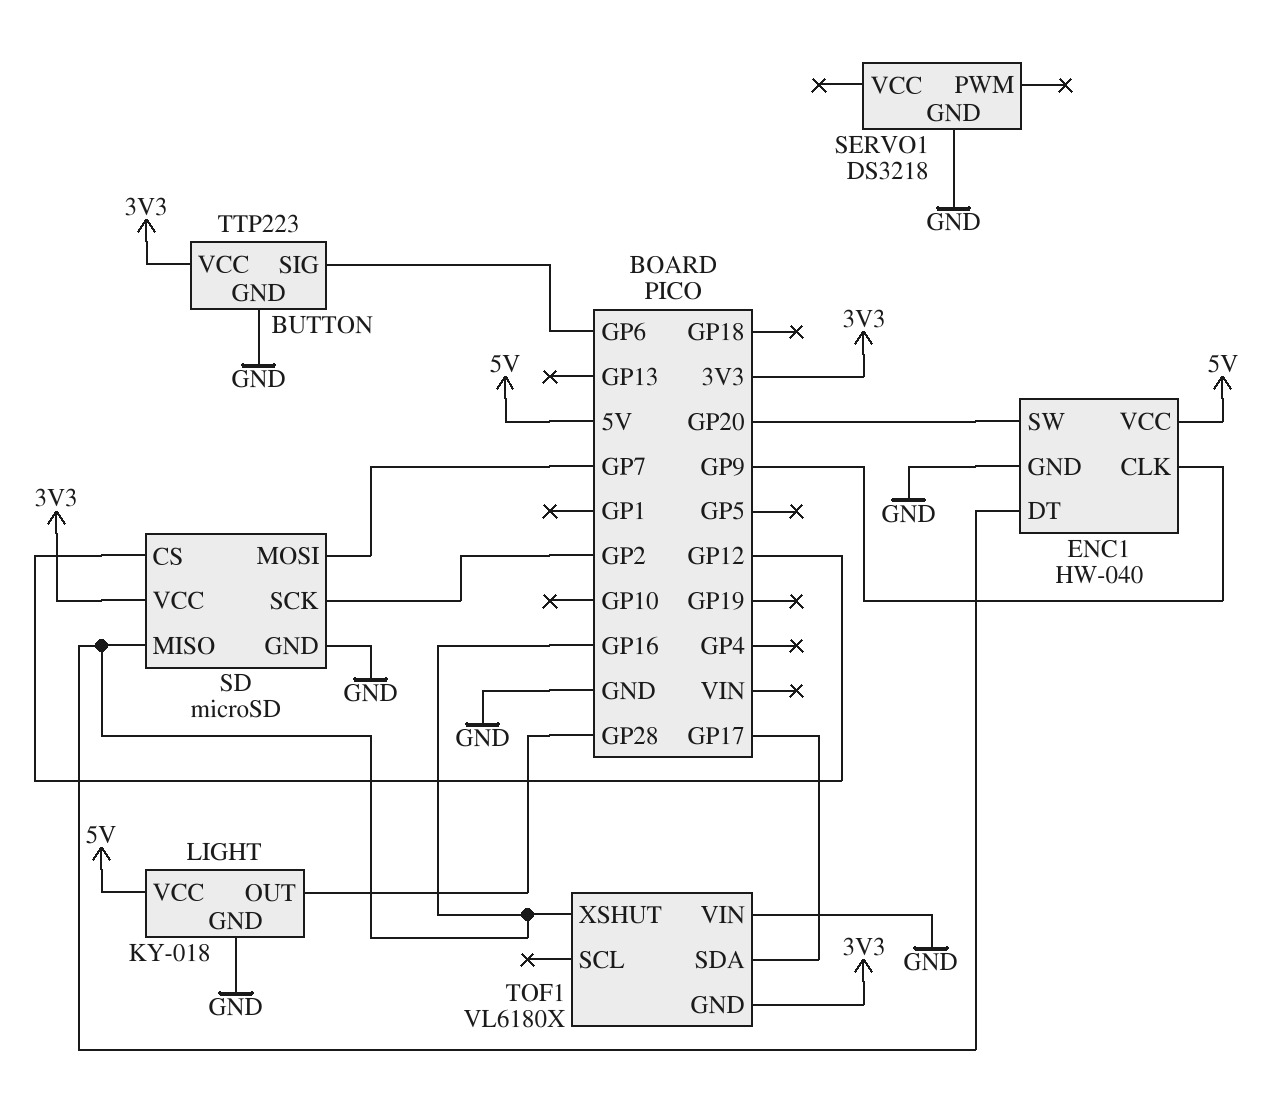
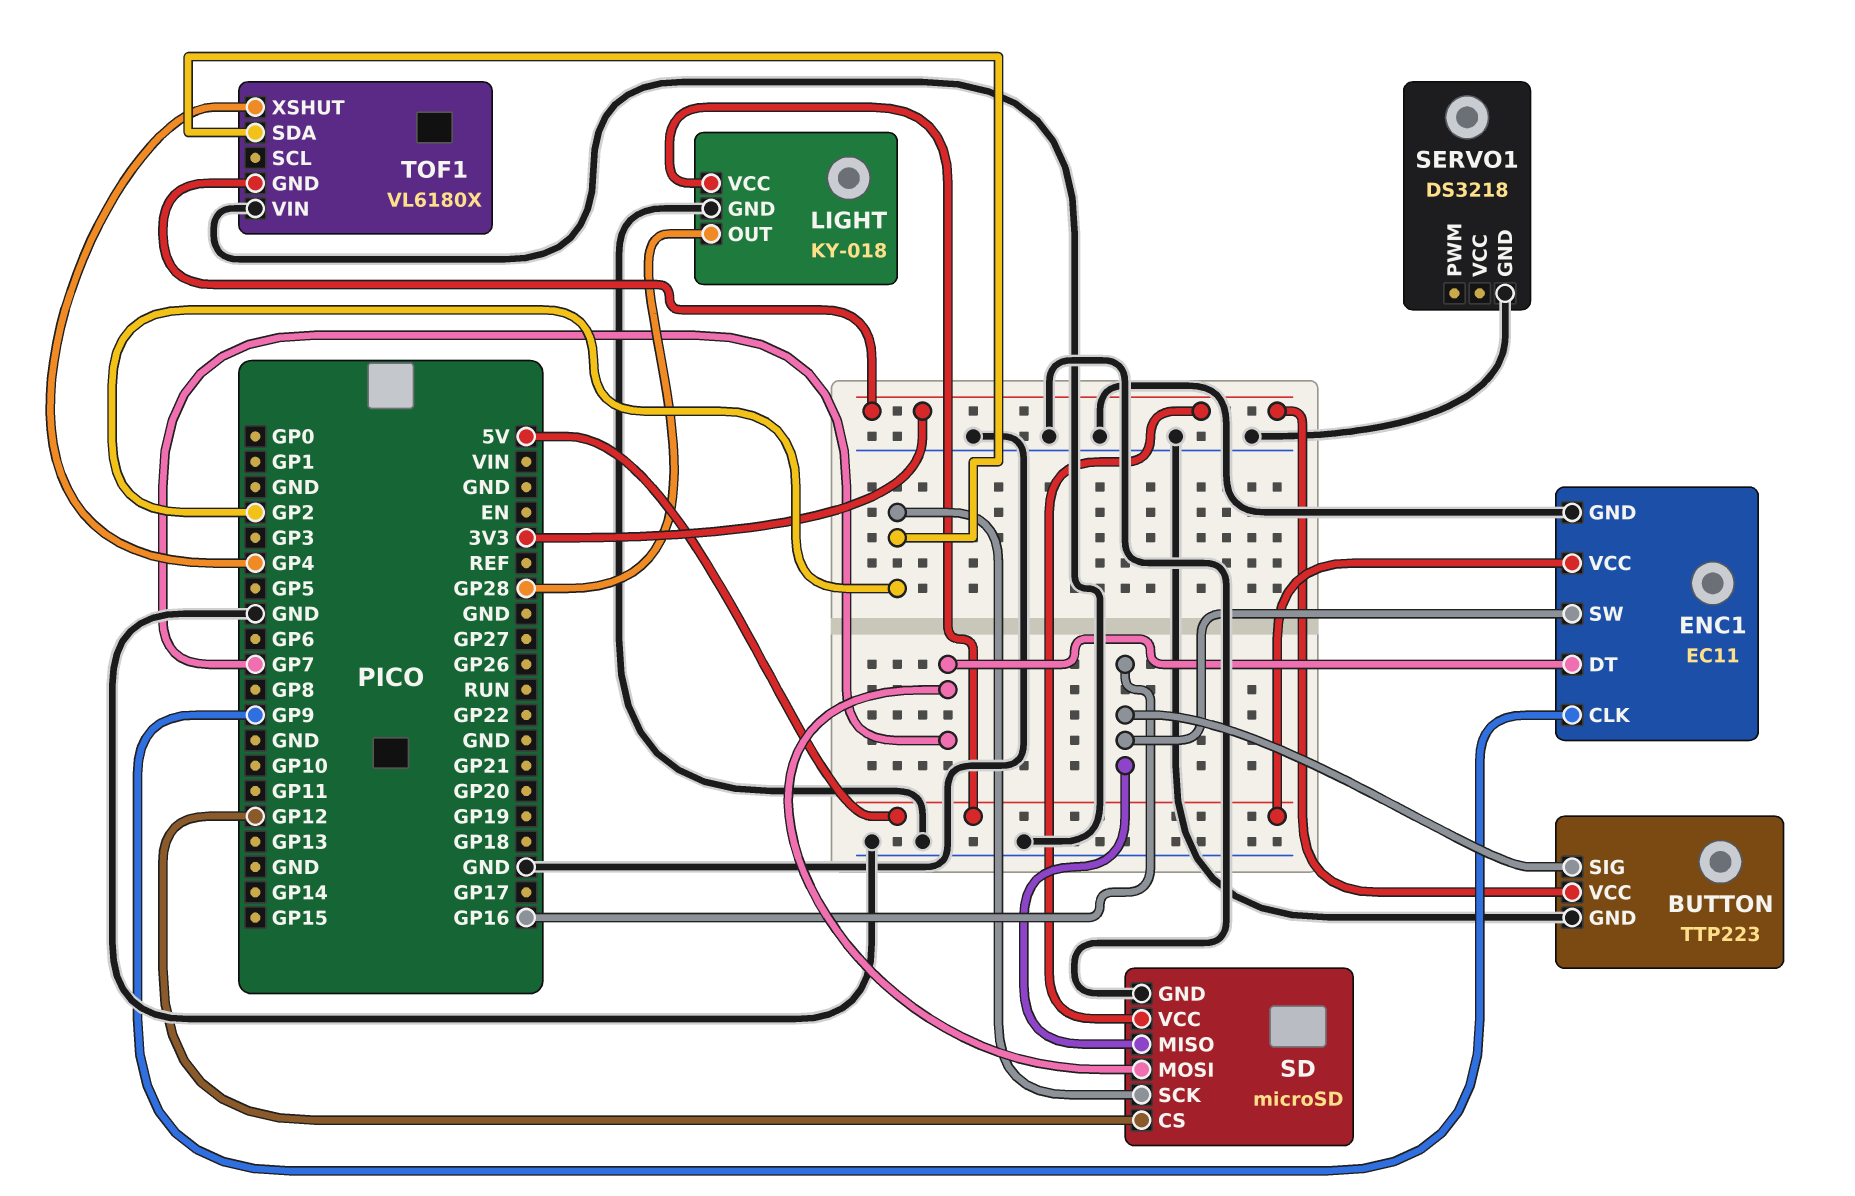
BUTTON pin SIG: GP6 -> GP16
ENC1: HW-040 -> EC11
ENC1 pin DT: GP16 -> GP7
ENC1 pin SW: GP20 -> GP16
TOF1 pin SDA: GP17 -> GP2
TOF1 pin XSHUT: GP16 -> GP4

